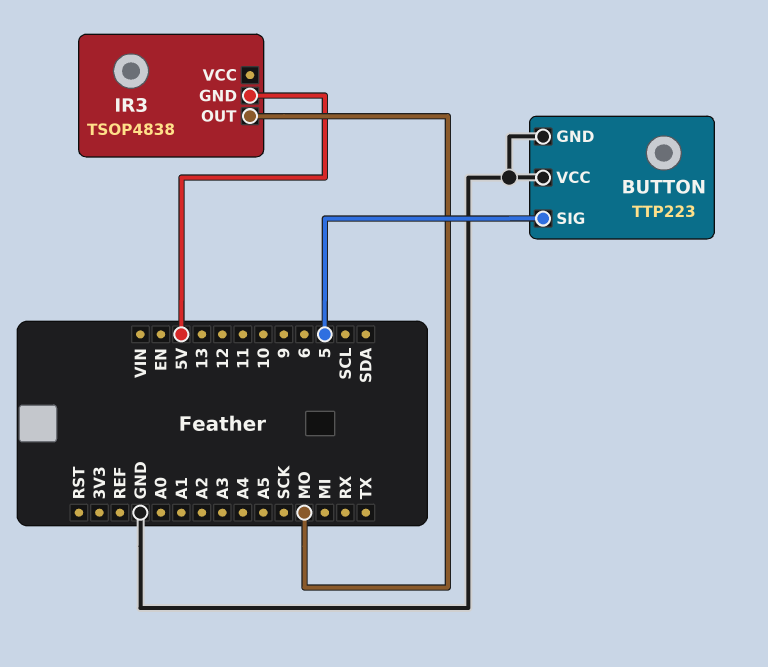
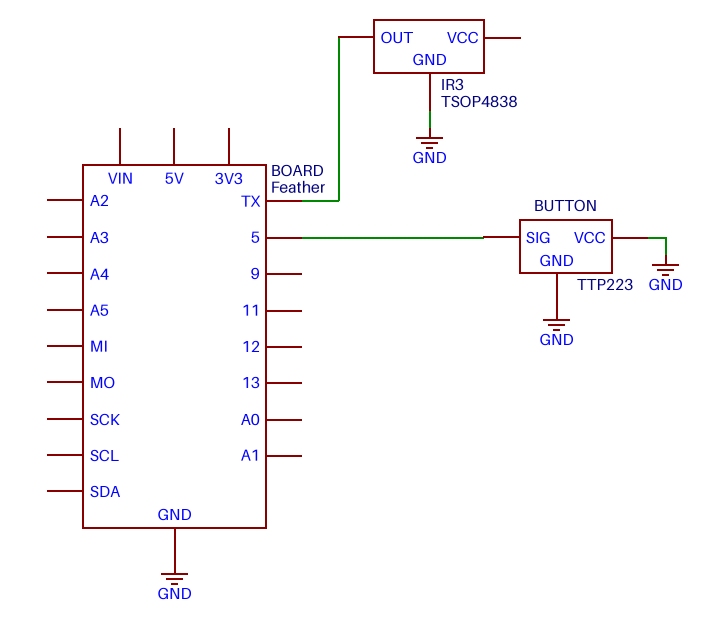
IR3 pin GND: 5V -> GND
IR3 pin OUT: MO -> TX

